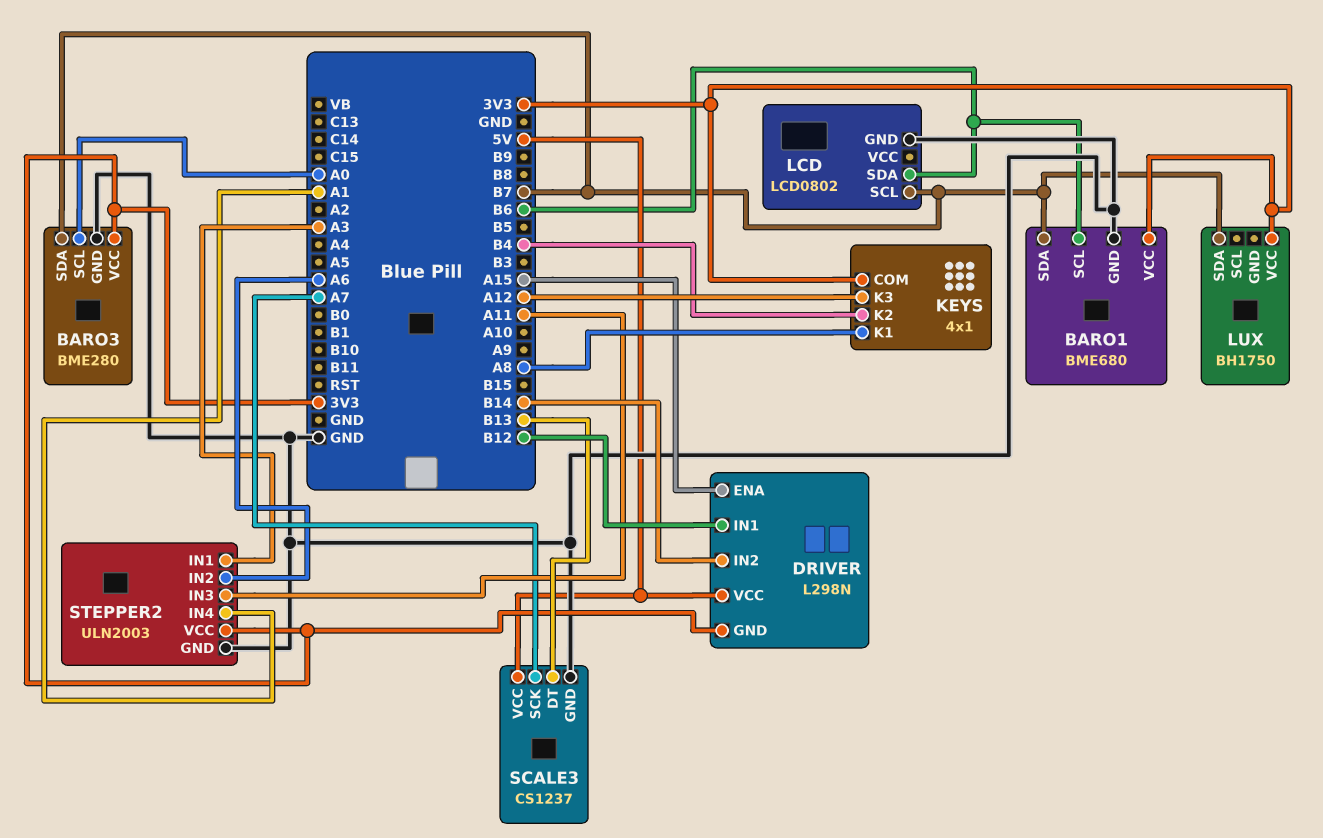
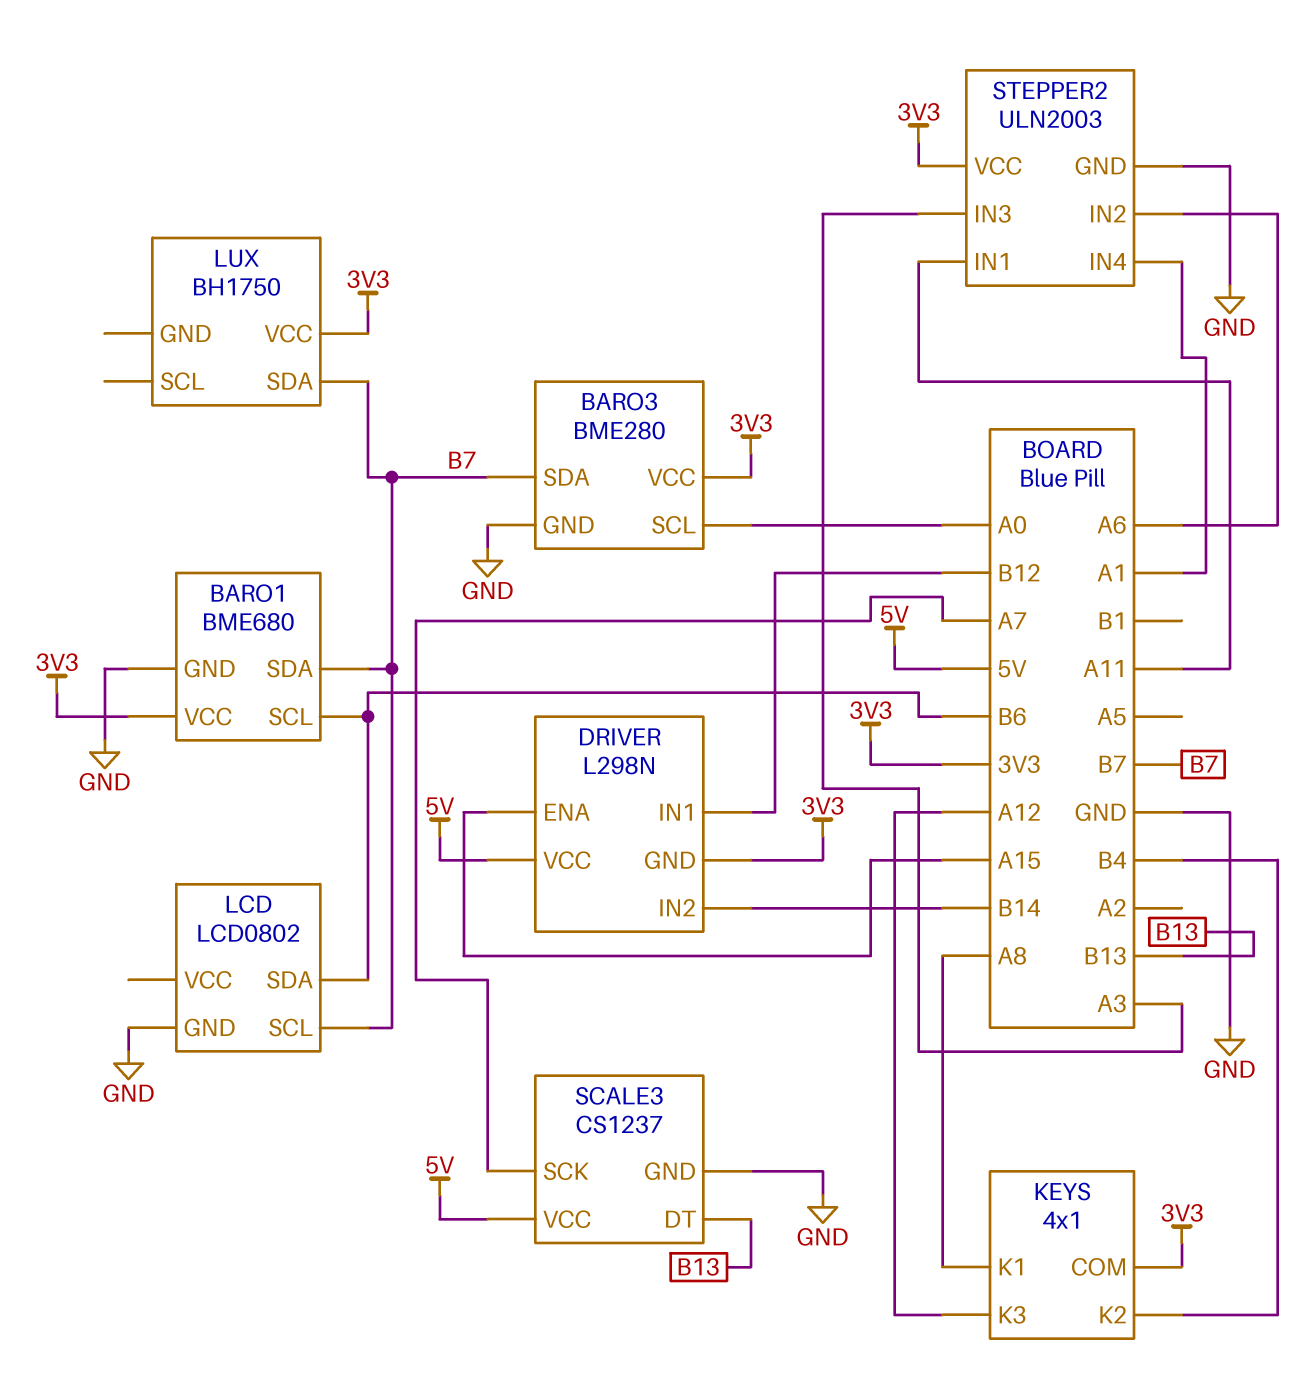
STEPPER2 pin IN1: A3 -> A11
STEPPER2 pin IN3: A11 -> A3

